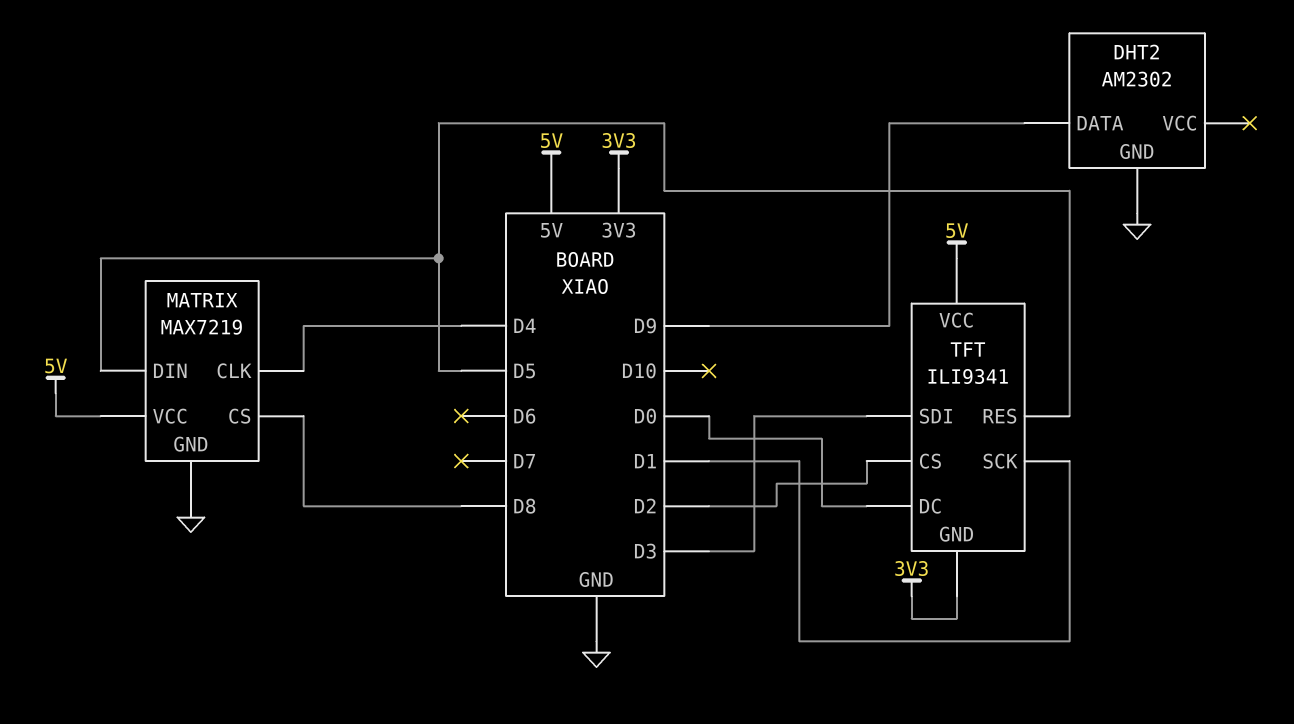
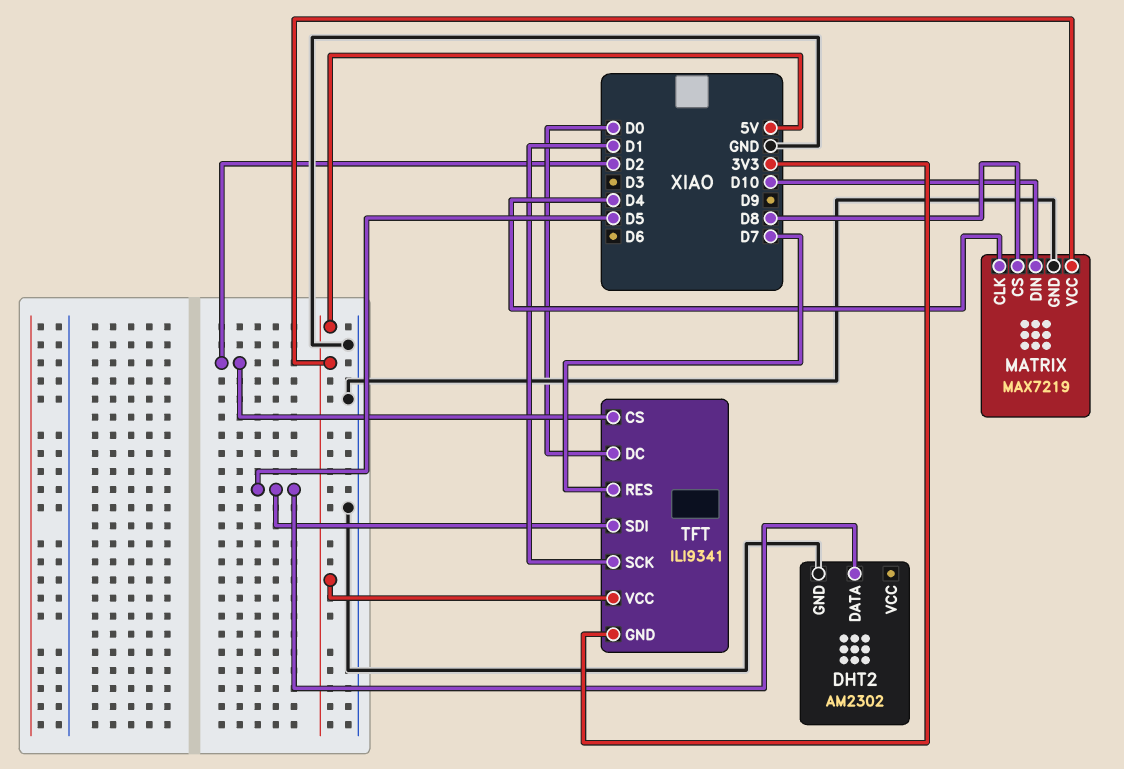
DHT2 pin DATA: D9 -> D5
MATRIX pin DIN: D5 -> D10
TFT pin RES: D5 -> D7
TFT pin SDI: D3 -> D5

